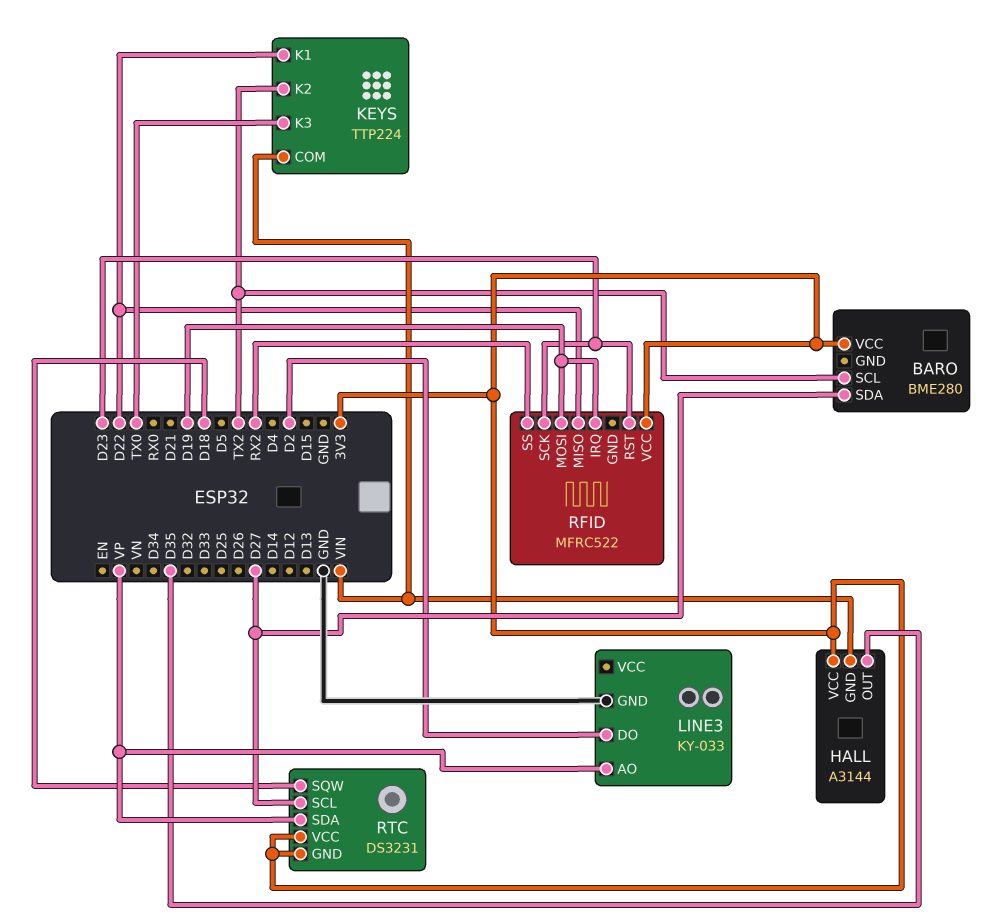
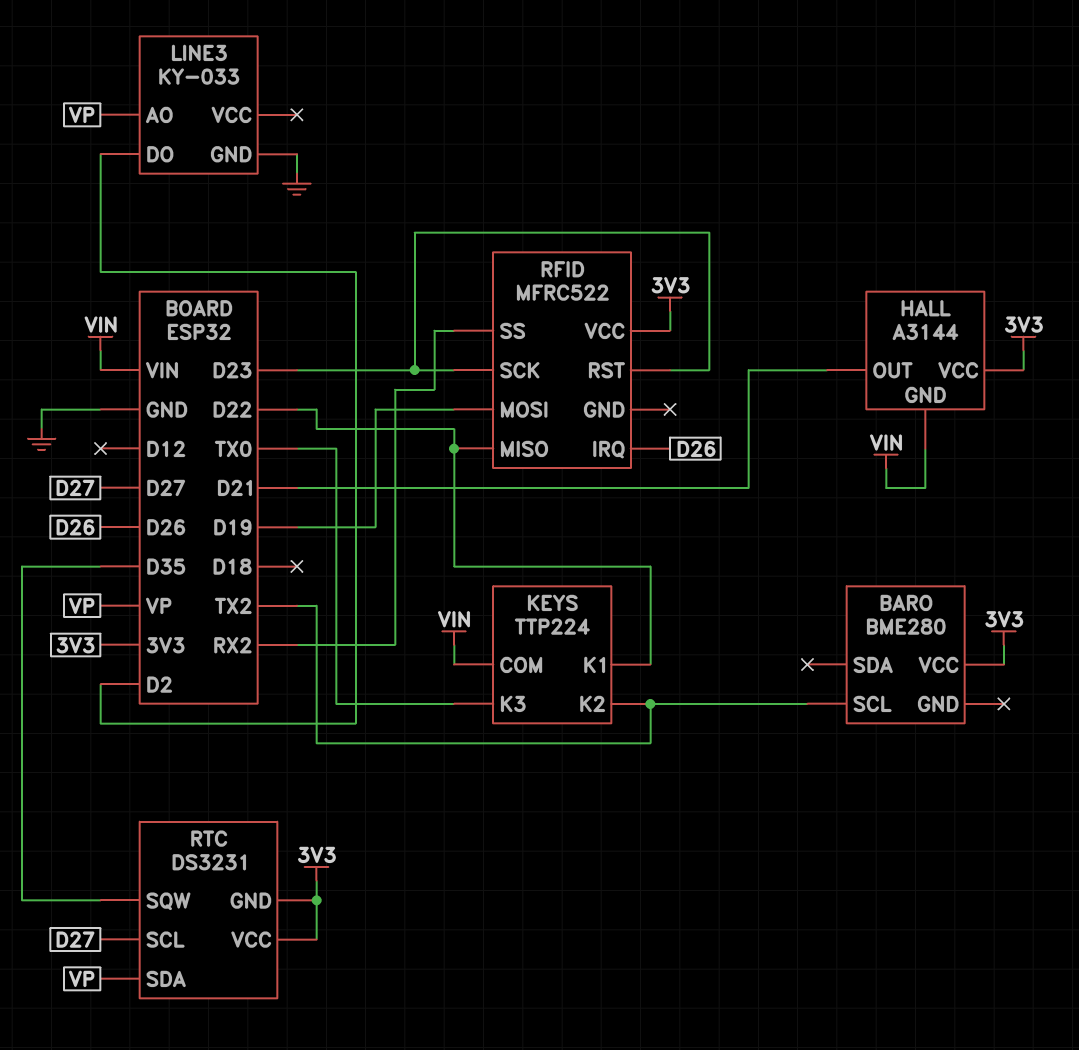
BARO pin SDA: D27 -> none
HALL pin OUT: D35 -> D21
RFID pin IRQ: D19 -> D26
RTC pin SQW: D18 -> D35

